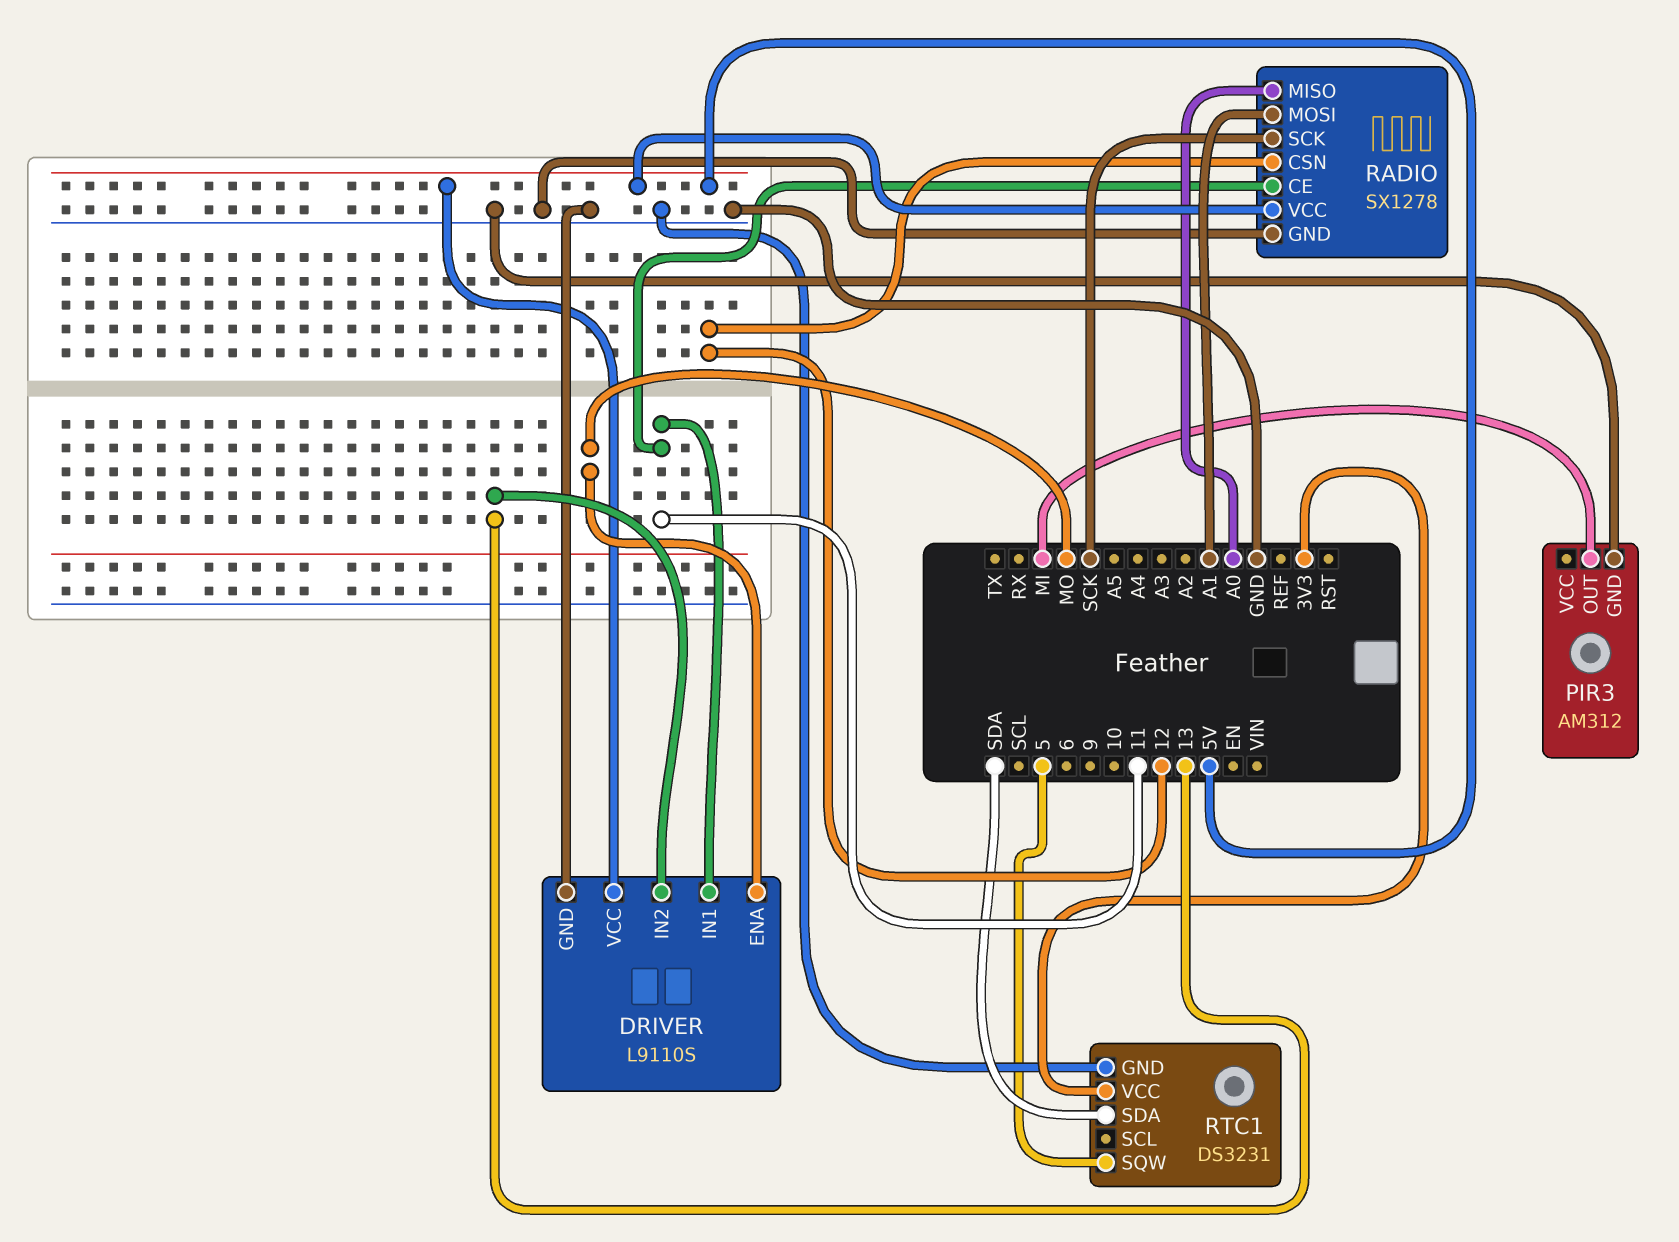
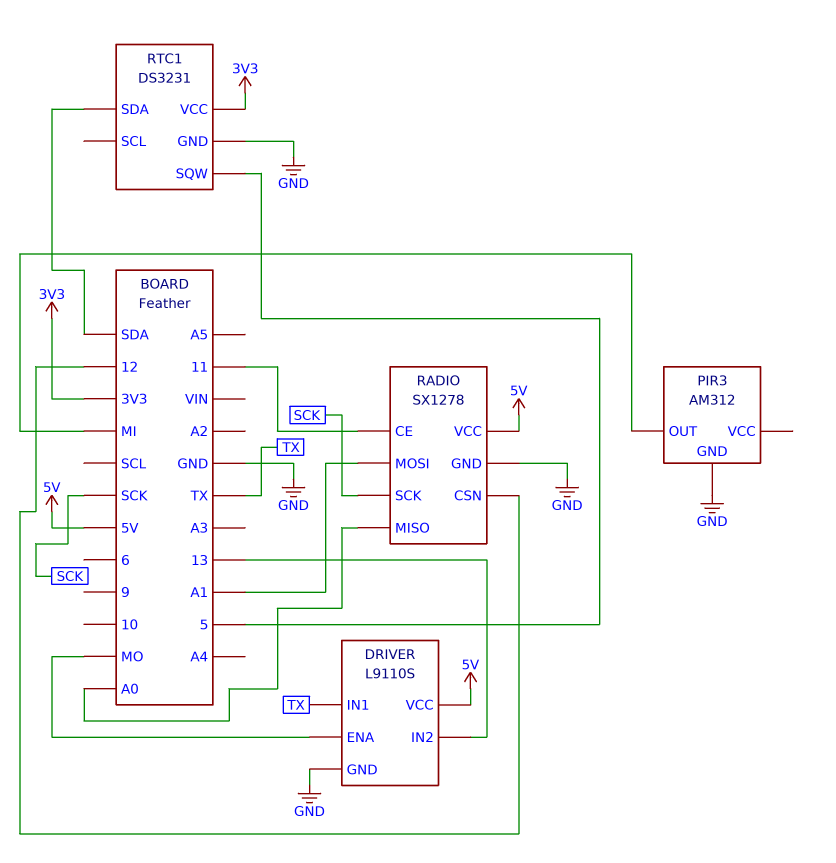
DRIVER pin IN1: 11 -> TX

